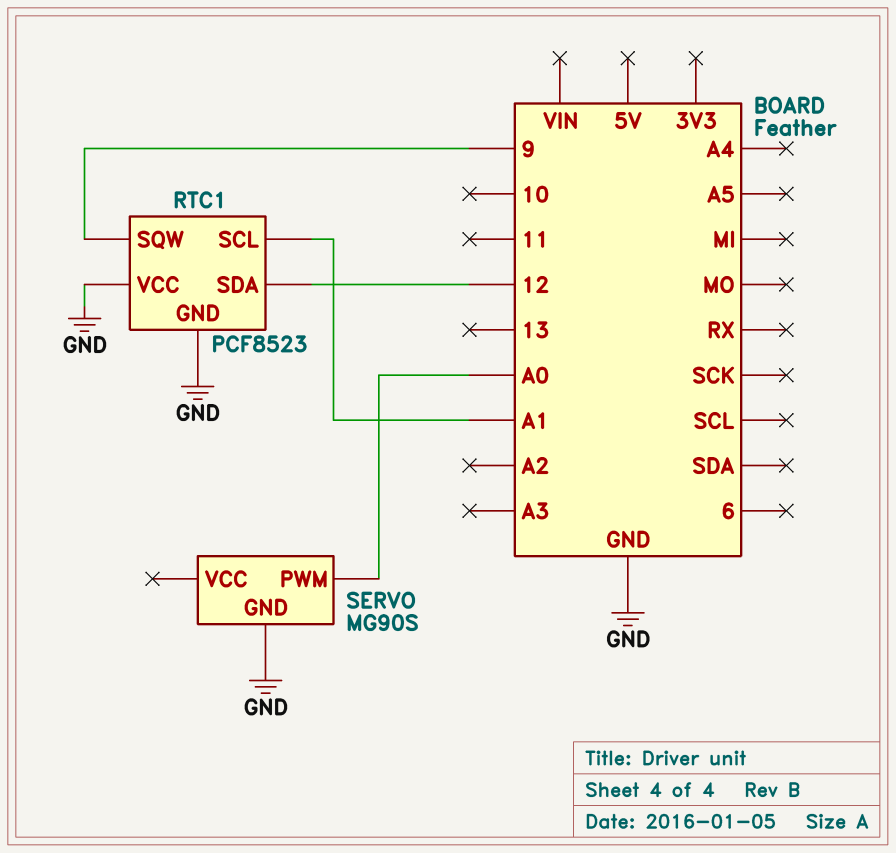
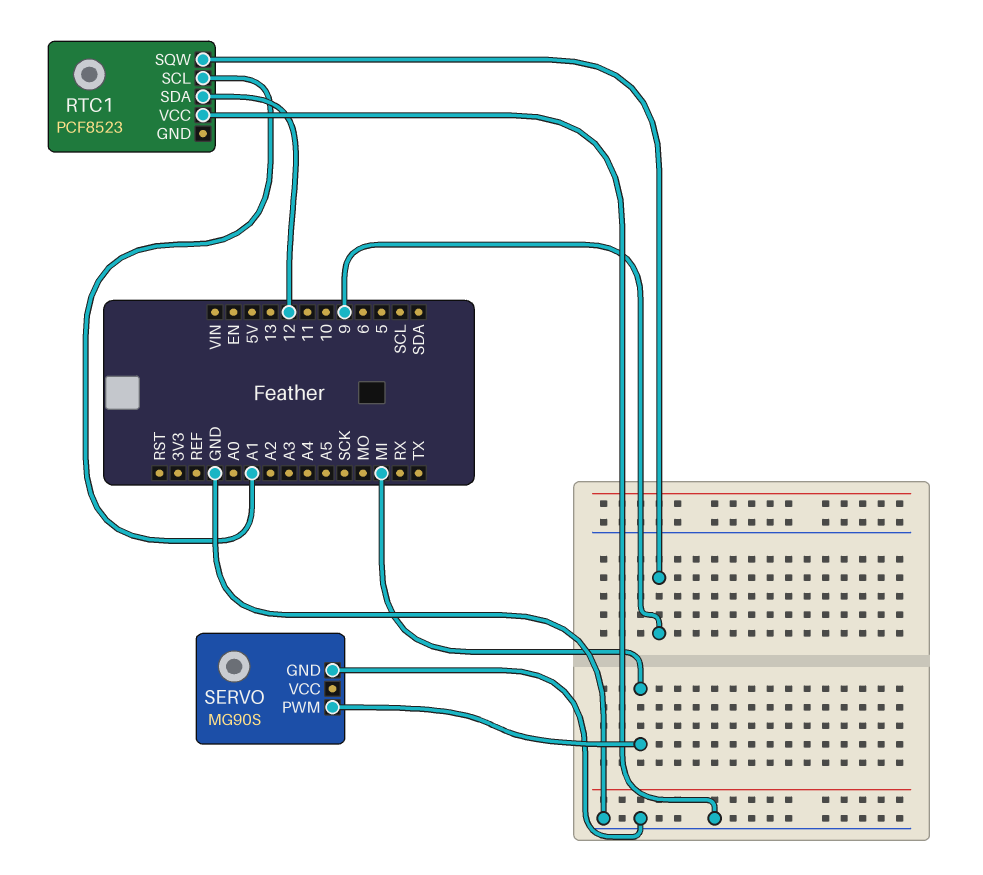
RTC1 pin GND: GND -> none
SERVO pin PWM: A0 -> MI

